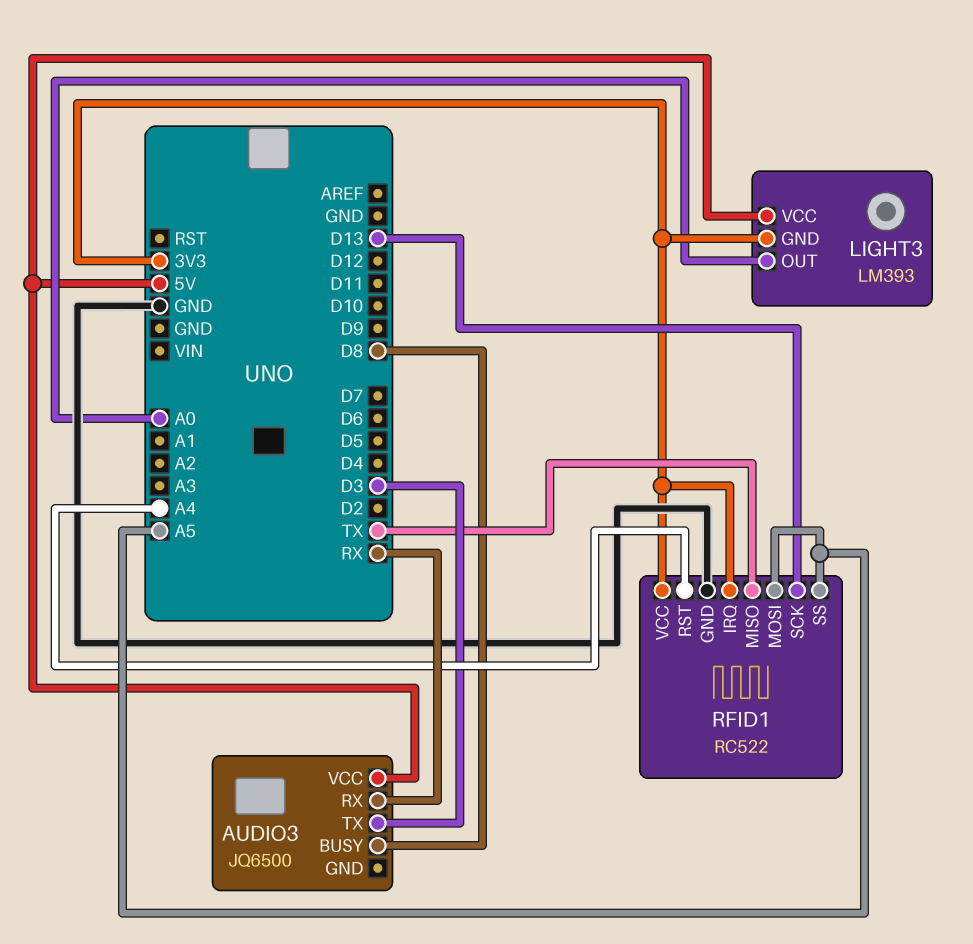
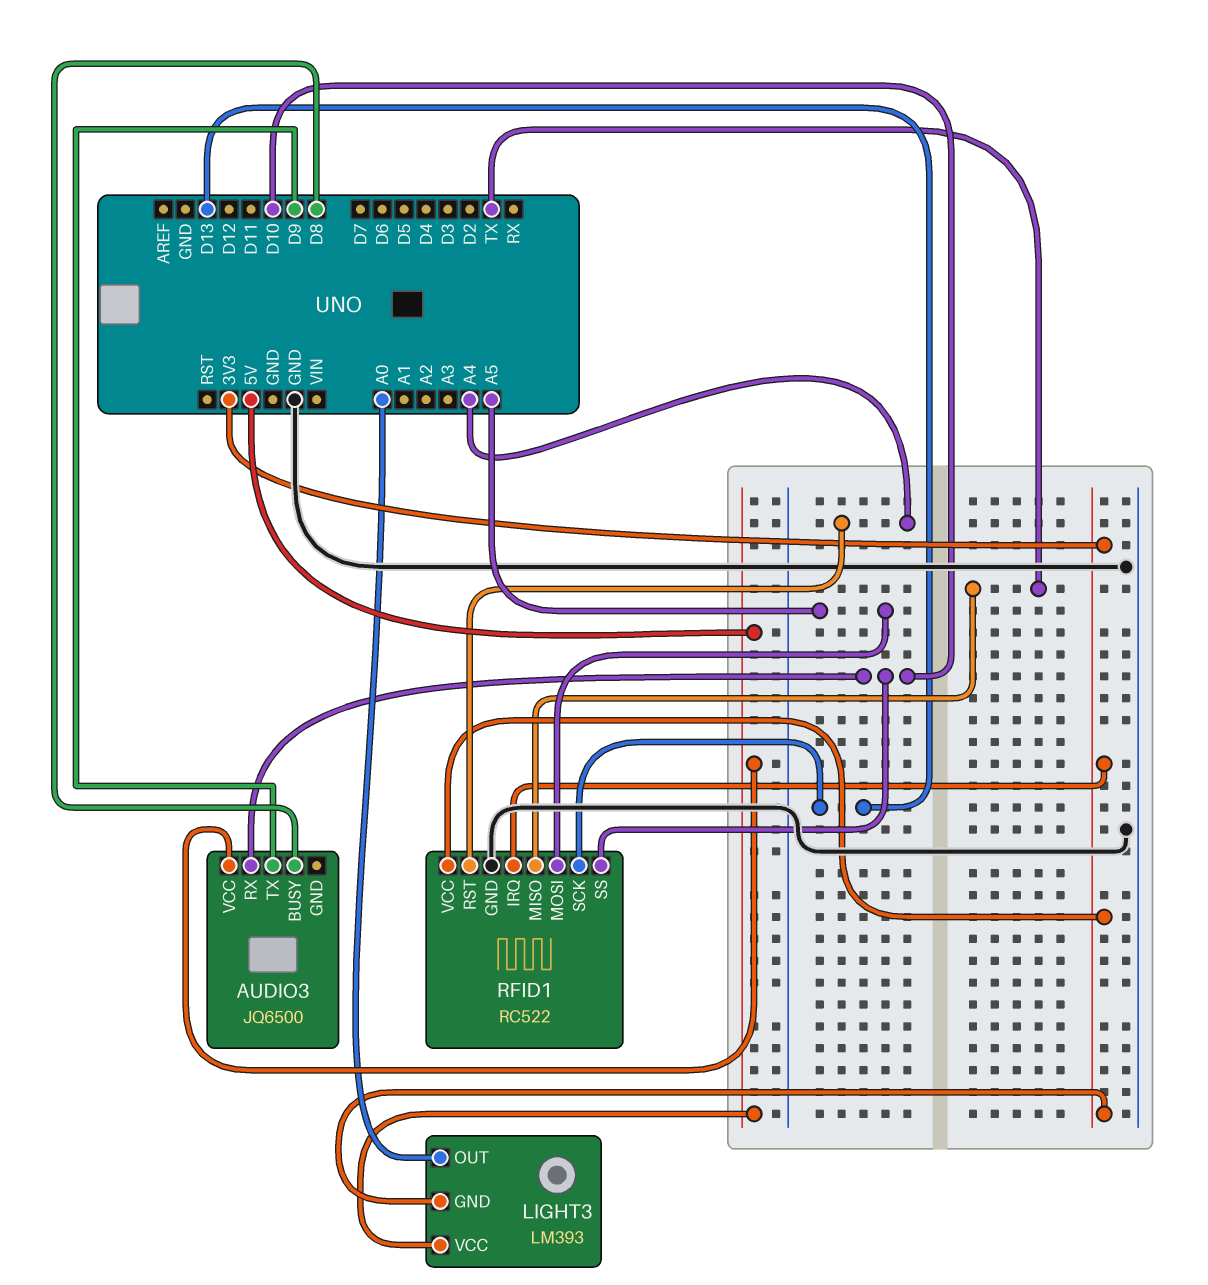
AUDIO3 pin RX: RX -> D10
AUDIO3 pin TX: D3 -> D9
RFID1 pin SS: A5 -> D10

